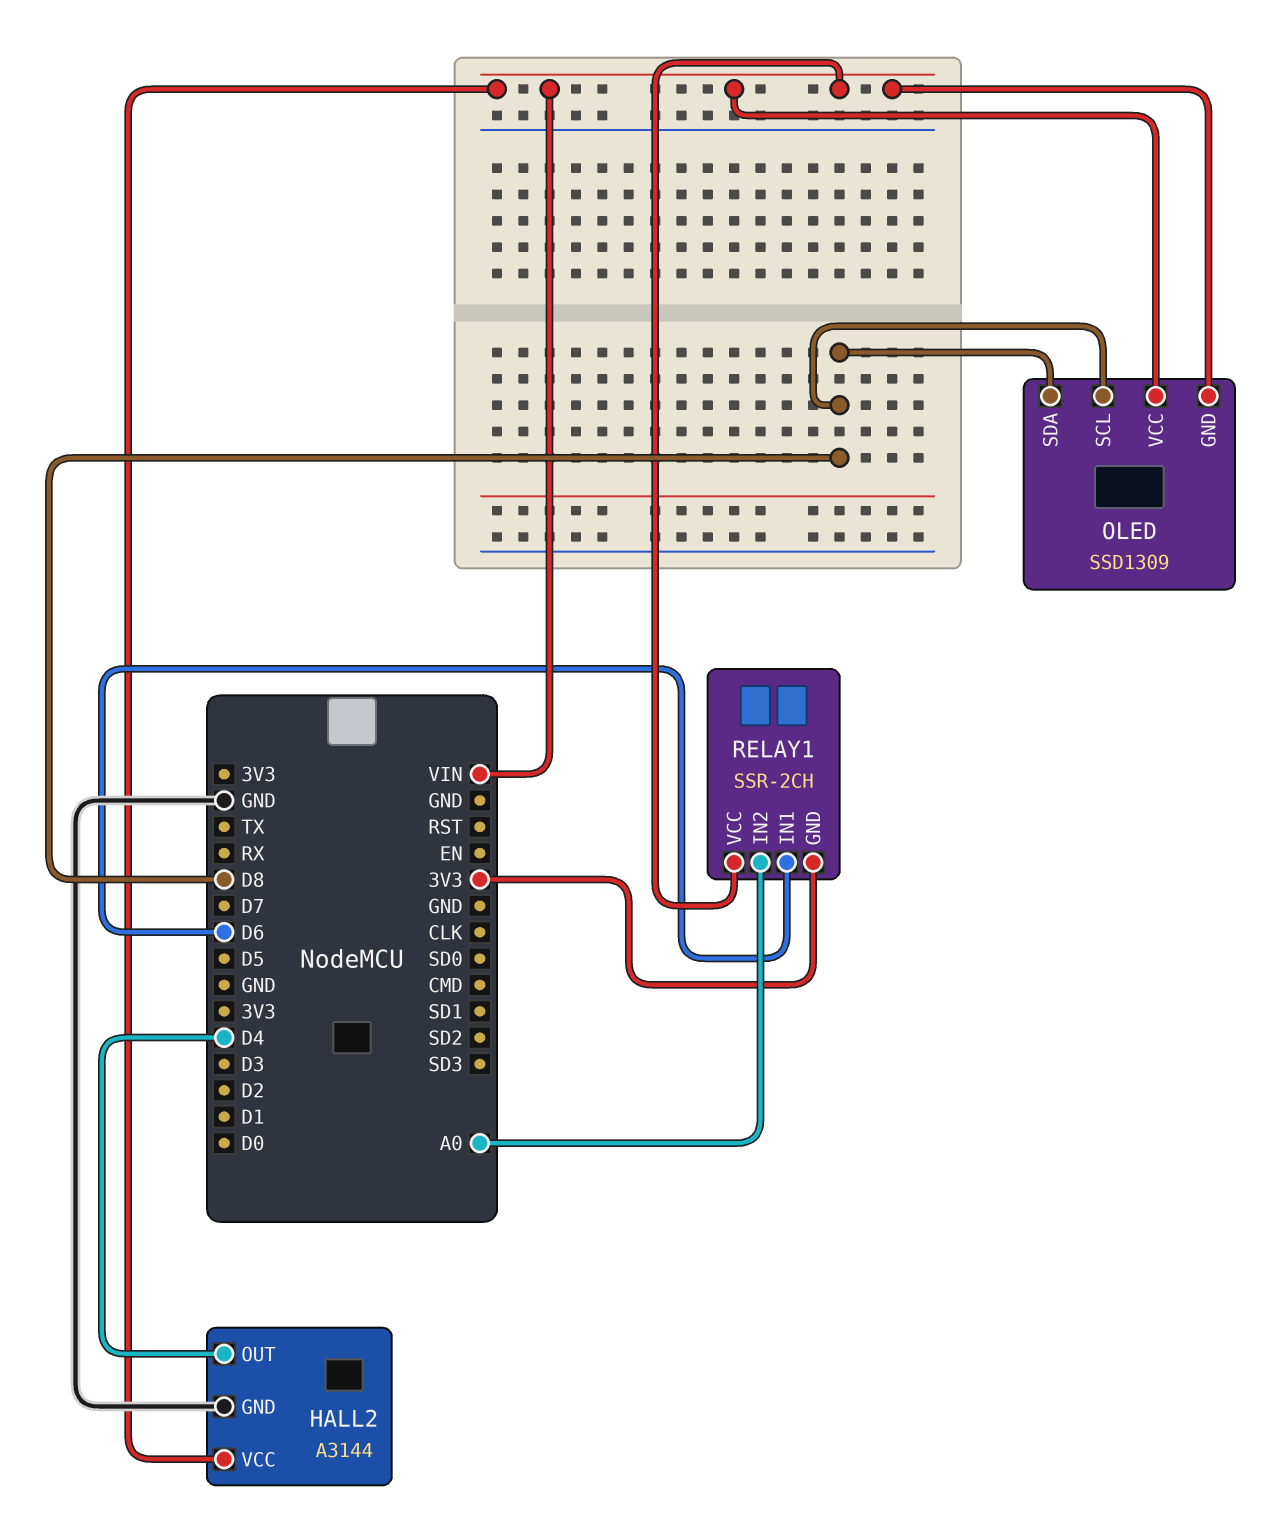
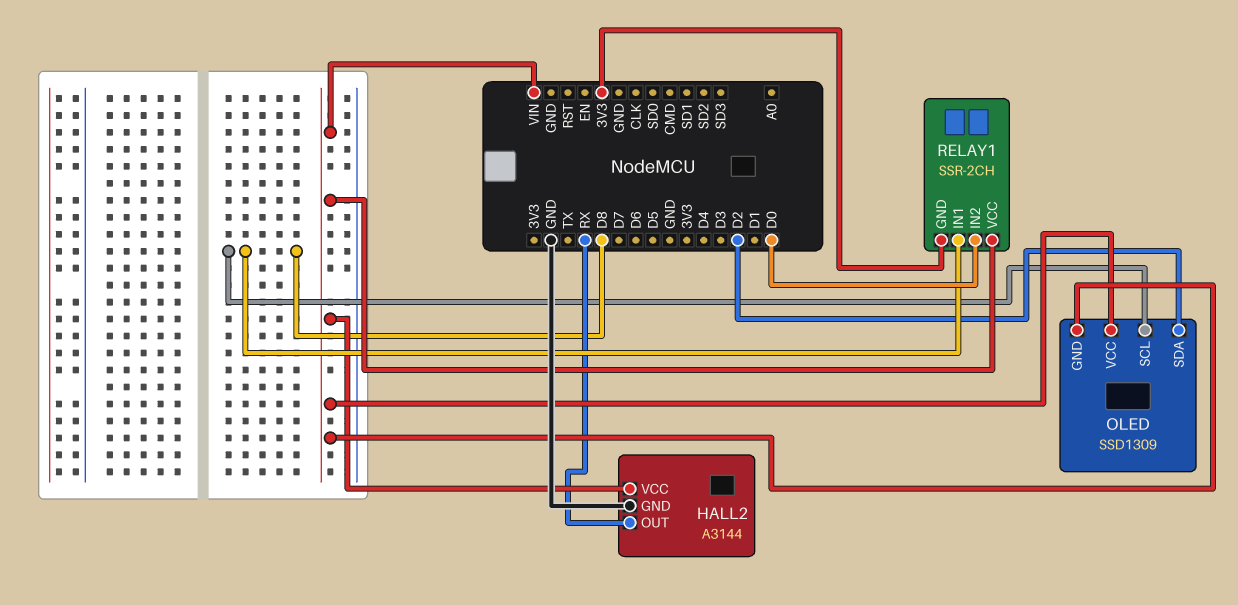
HALL2 pin OUT: D4 -> RX
OLED pin SDA: D8 -> D2
RELAY1 pin IN1: D6 -> D8
RELAY1 pin IN2: A0 -> D0

